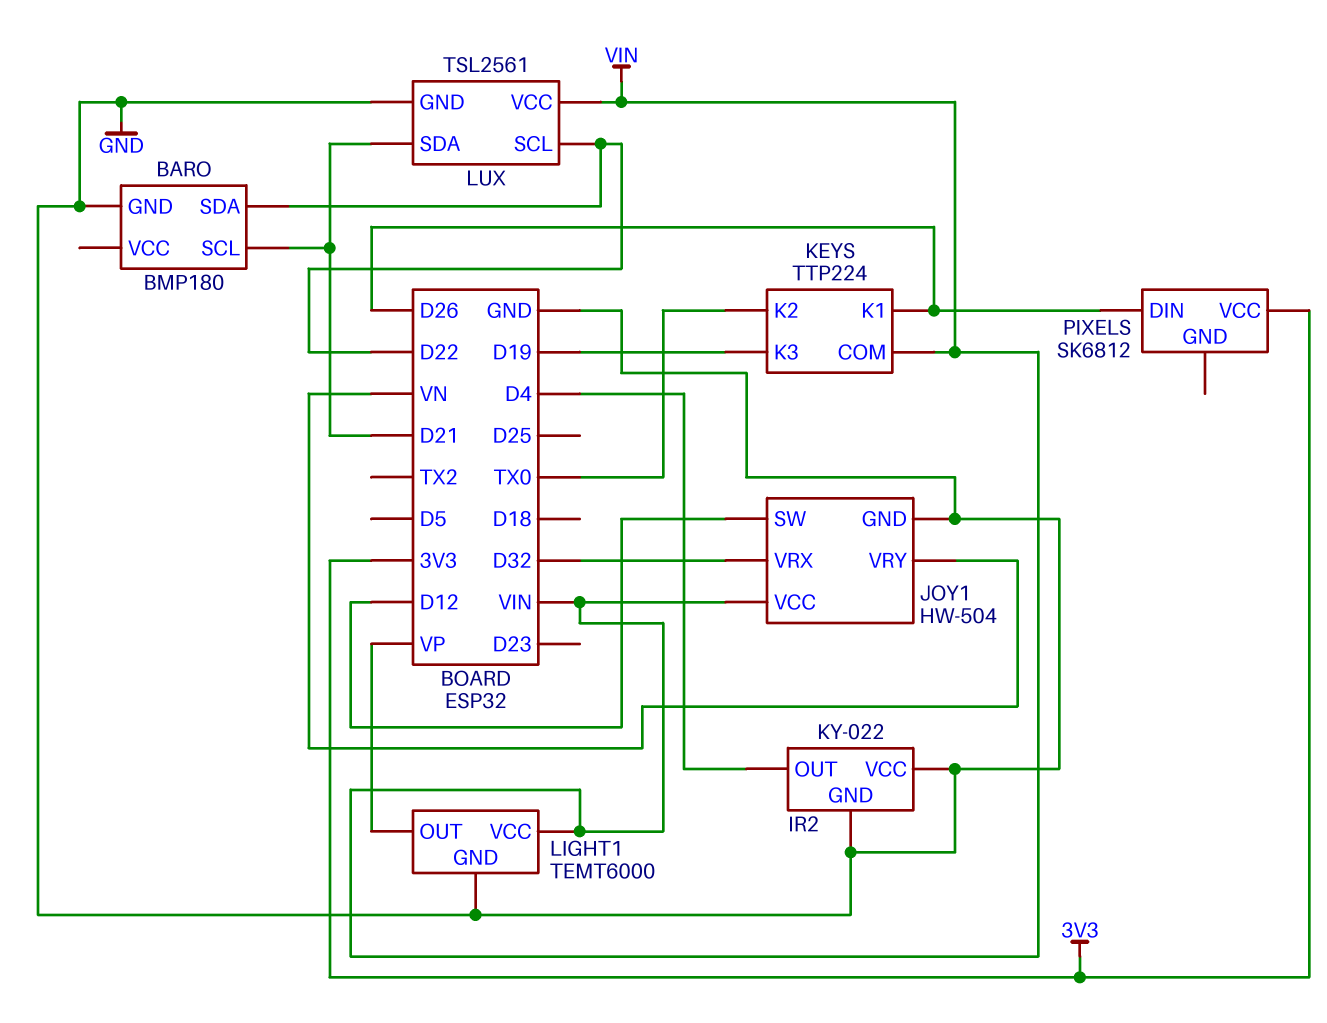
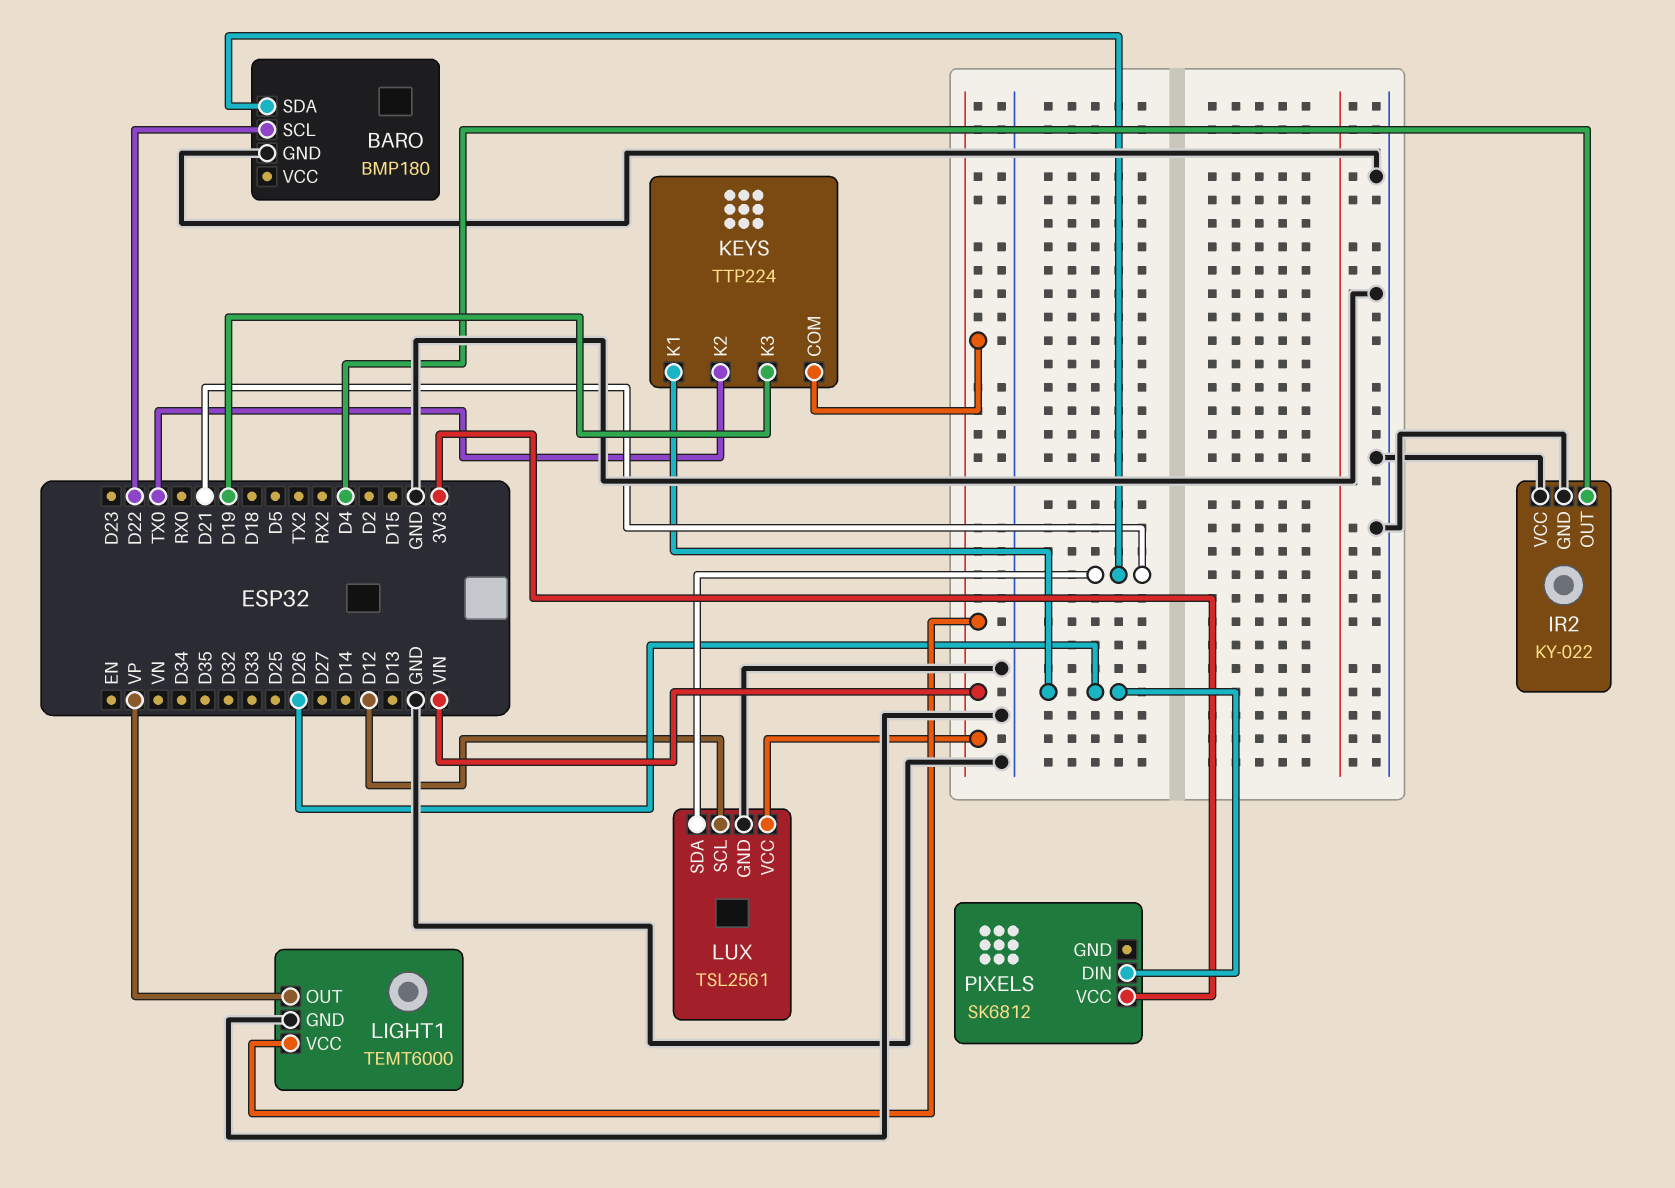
BARO pin SCL: D21 -> D22
BARO pin SDA: D22 -> D21
JOY1: HW-504 -> none
JOY1 pin GND: GND -> none
JOY1 pin SW: D12 -> none
JOY1 pin VCC: VIN -> none
JOY1 pin VRX: D32 -> none
JOY1 pin VRY: VN -> none
LUX pin SCL: D22 -> D12

